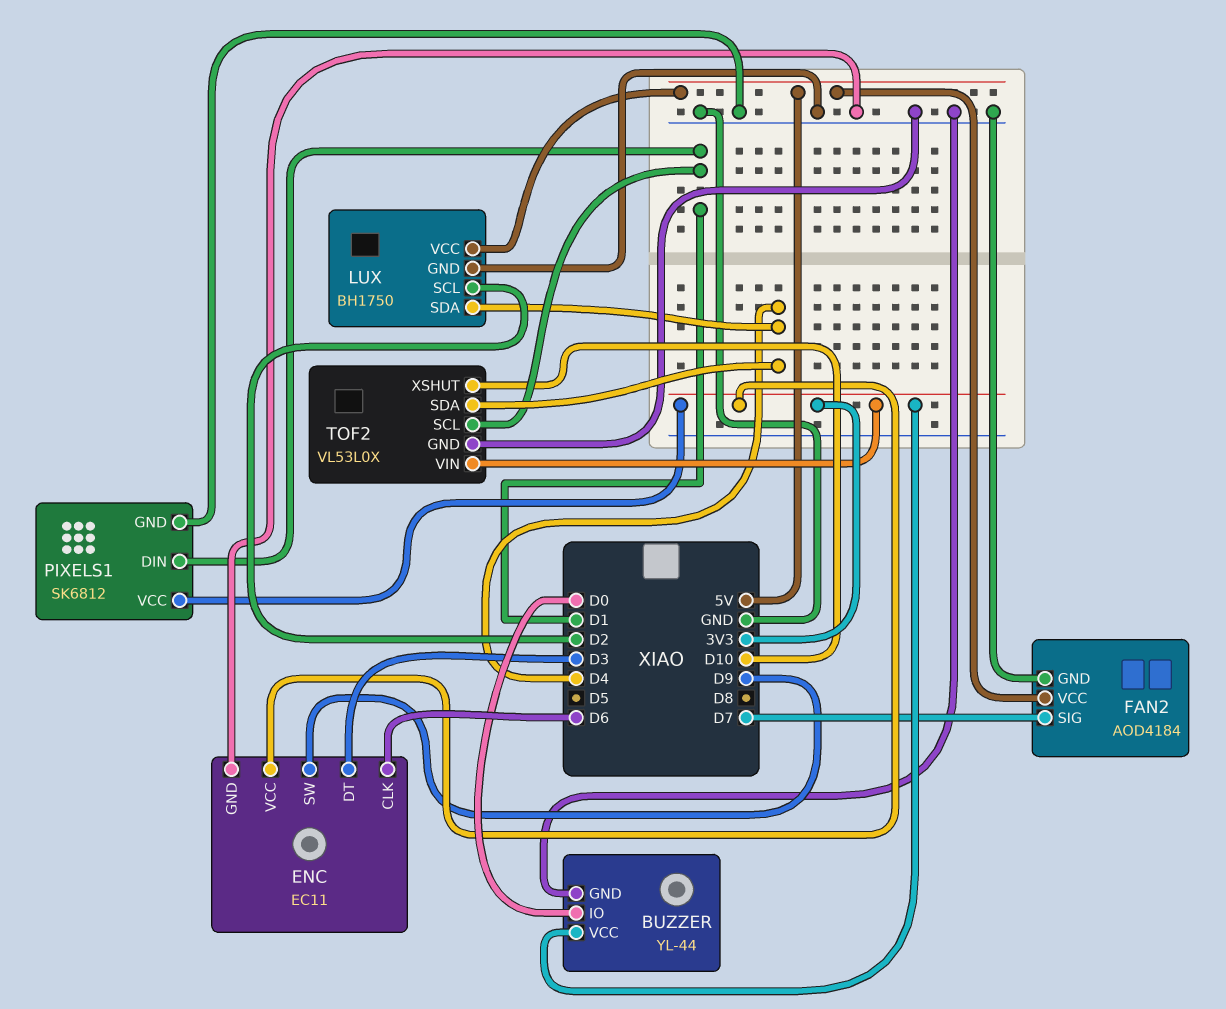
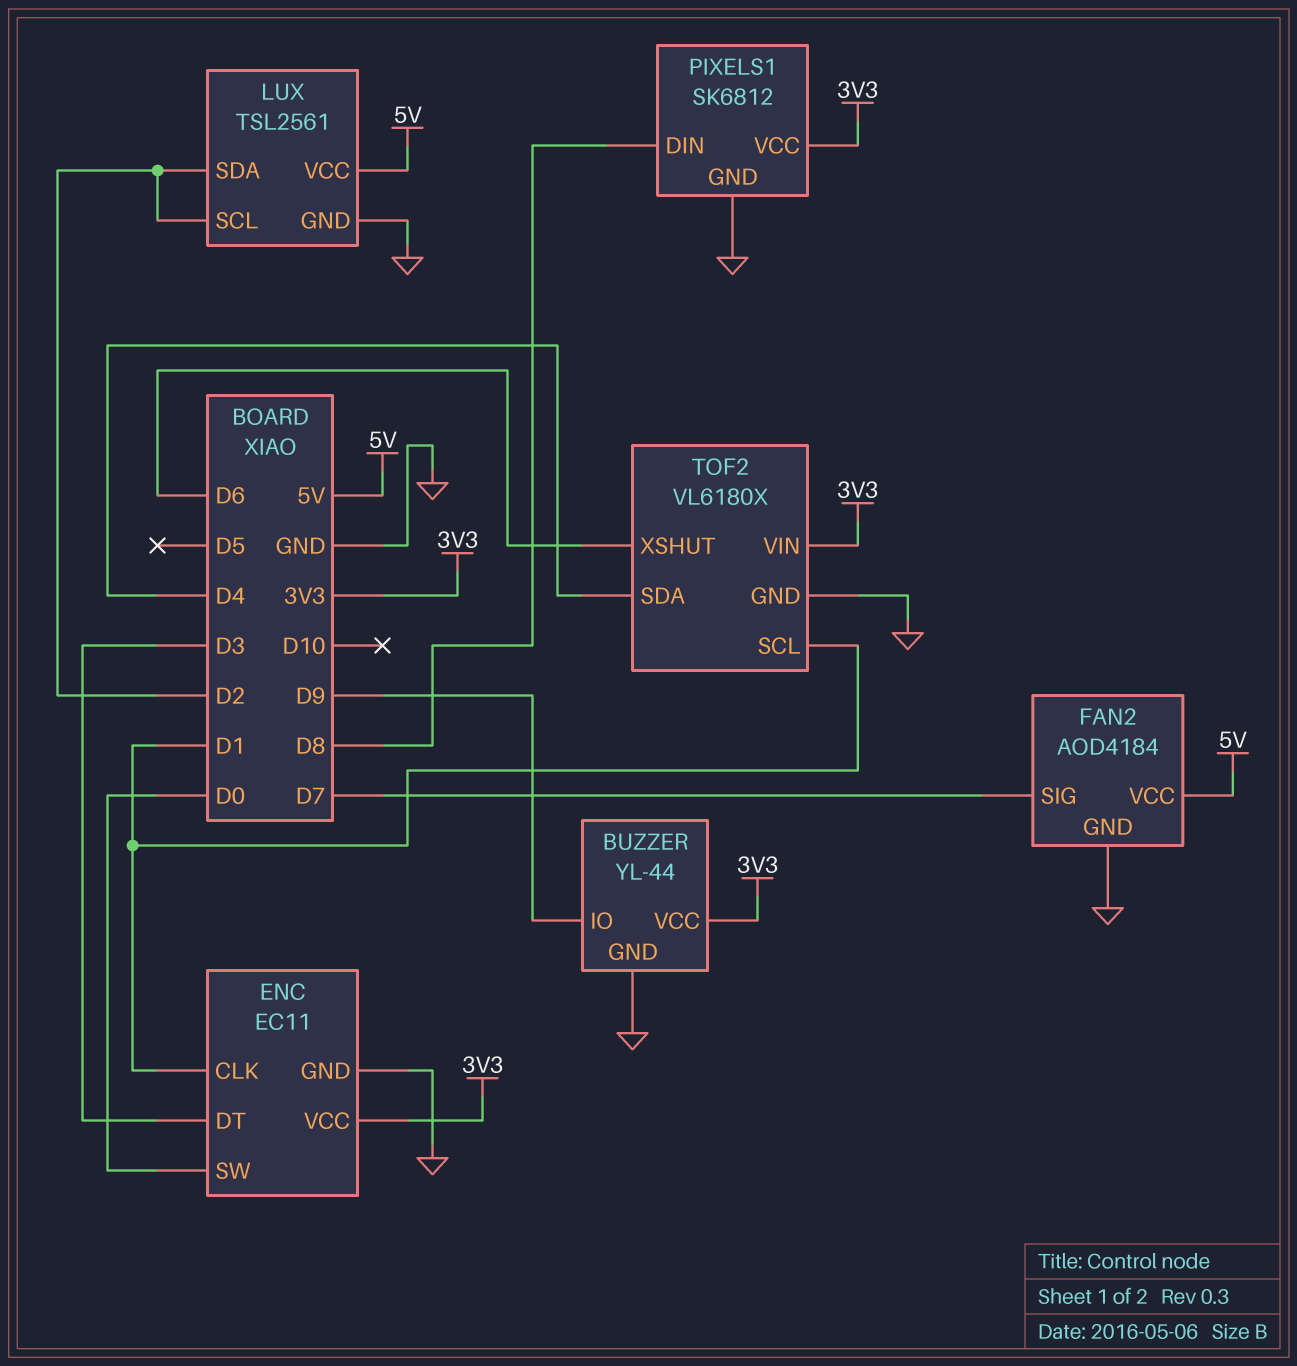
BUZZER pin IO: D0 -> D9
ENC pin CLK: D6 -> D1
ENC pin SW: D9 -> D0
LUX: BH1750 -> TSL2561
LUX pin SDA: D4 -> D2
PIXELS1 pin DIN: D1 -> D8
TOF2: VL53L0X -> VL6180X
TOF2 pin XSHUT: D10 -> D6

